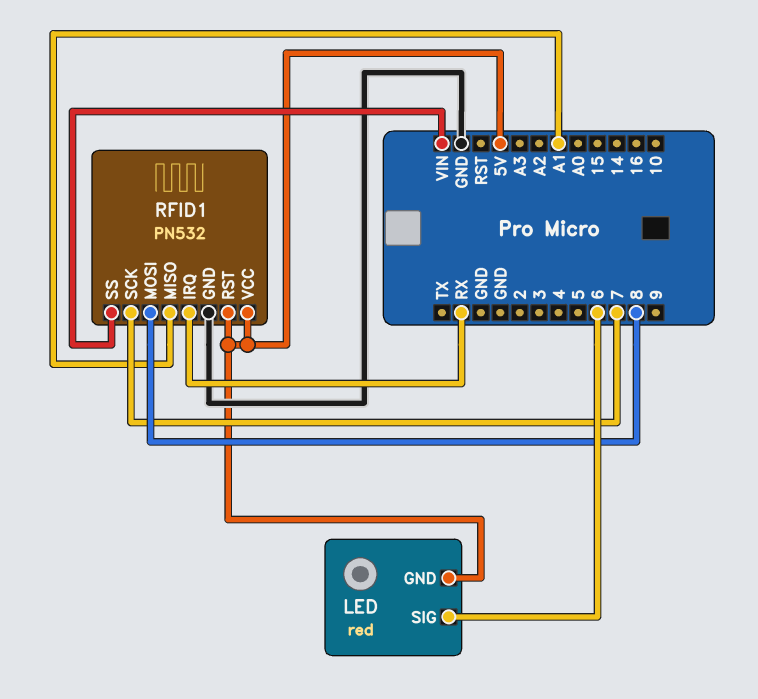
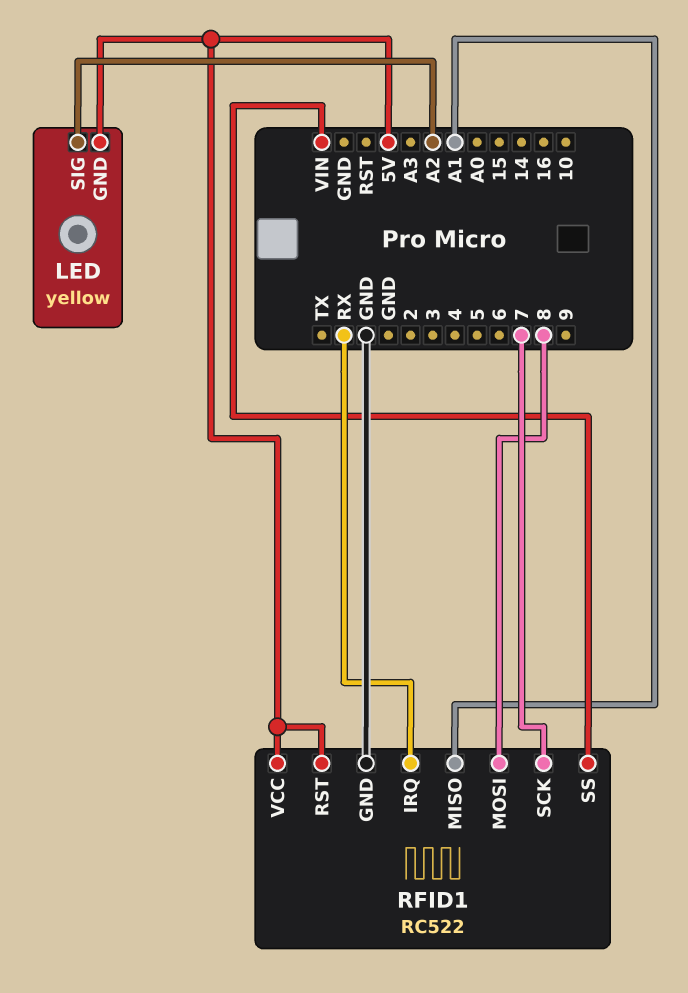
LED: red -> yellow
LED pin SIG: 6 -> A2
RFID1: PN532 -> RC522

